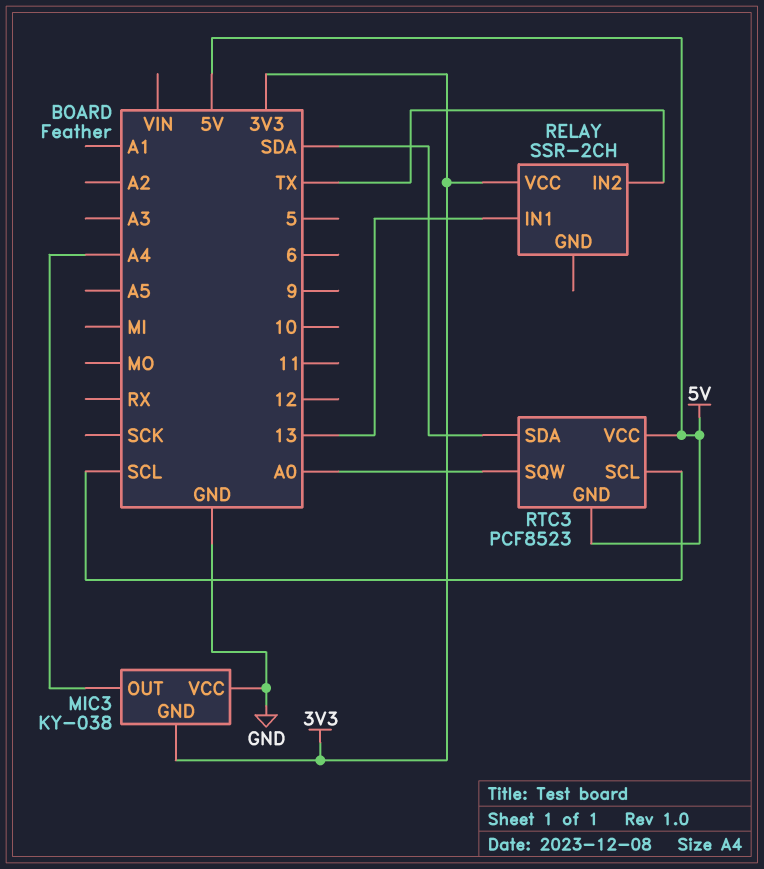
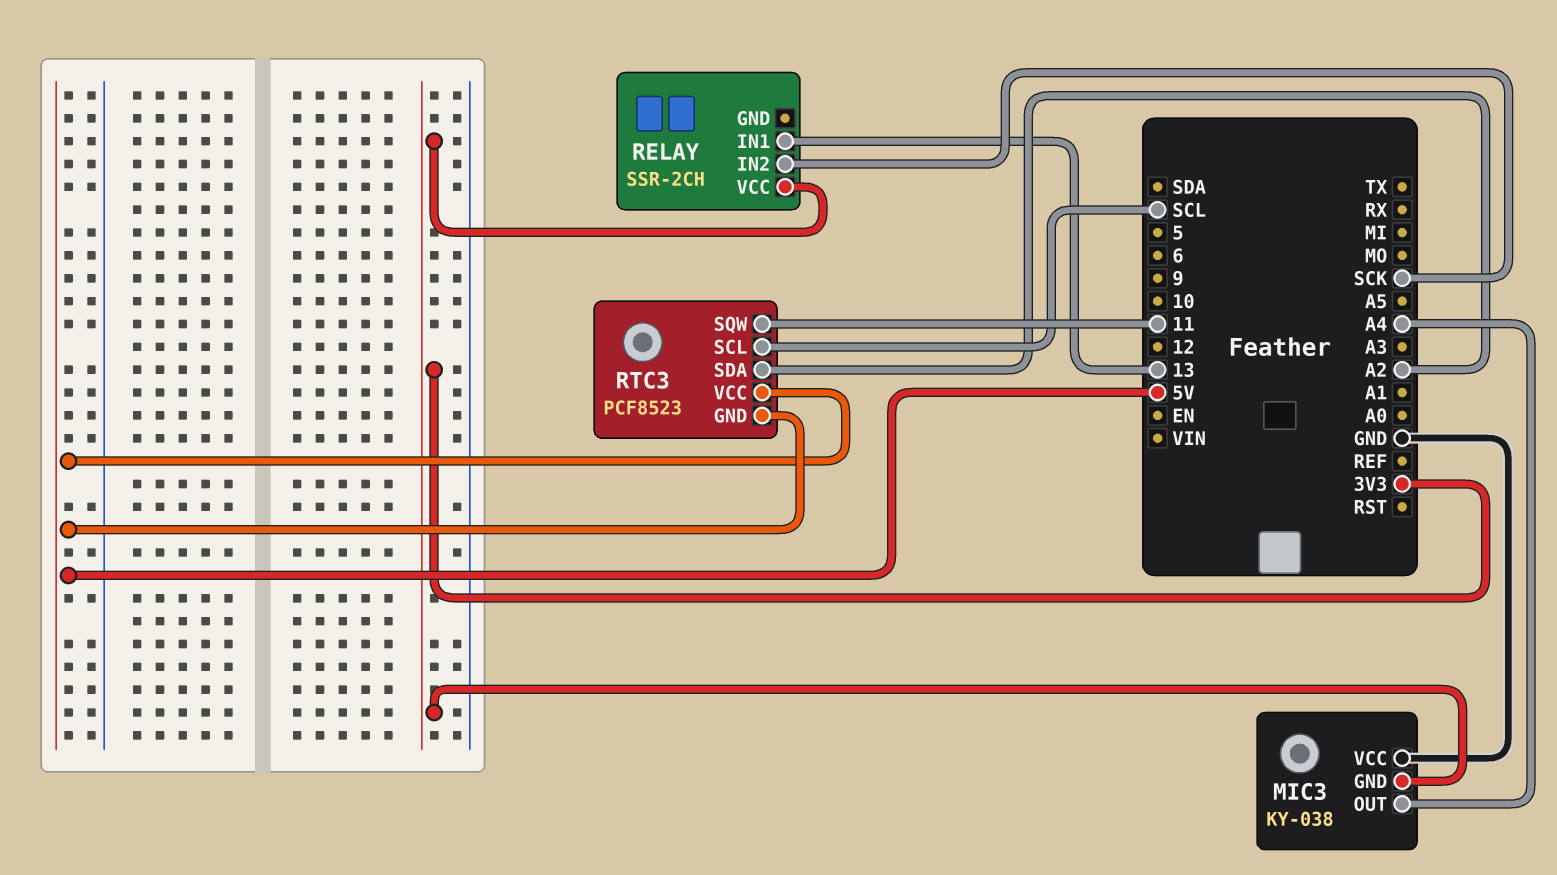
RELAY pin IN2: TX -> SCK
RTC3 pin SDA: SDA -> A2
RTC3 pin SQW: A0 -> 11

